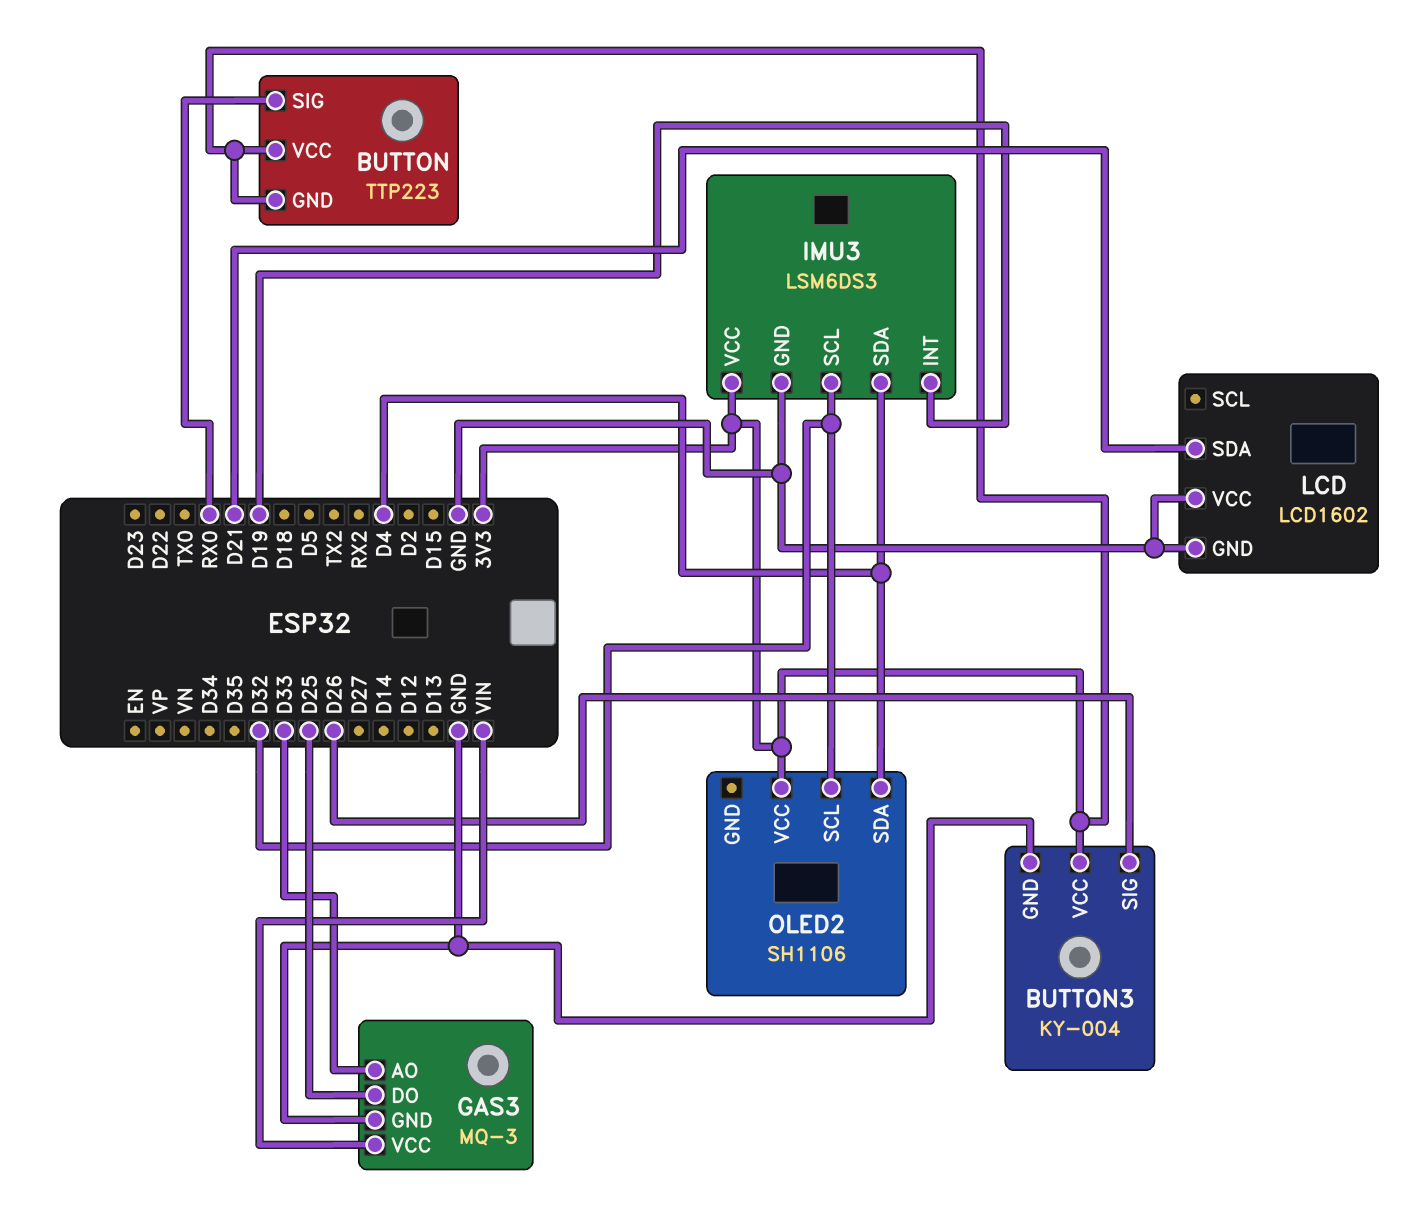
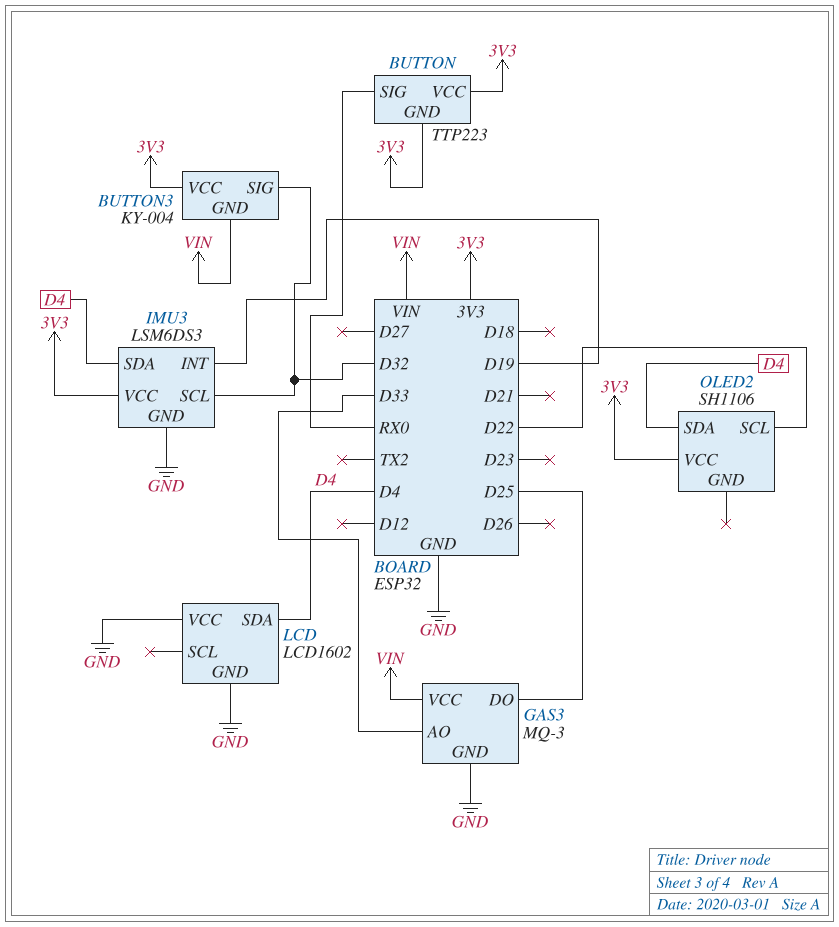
BUTTON3 pin GND: GND -> VIN
BUTTON3 pin SIG: D26 -> D32
LCD pin SDA: D21 -> D4
OLED2 pin SCL: D32 -> D22

